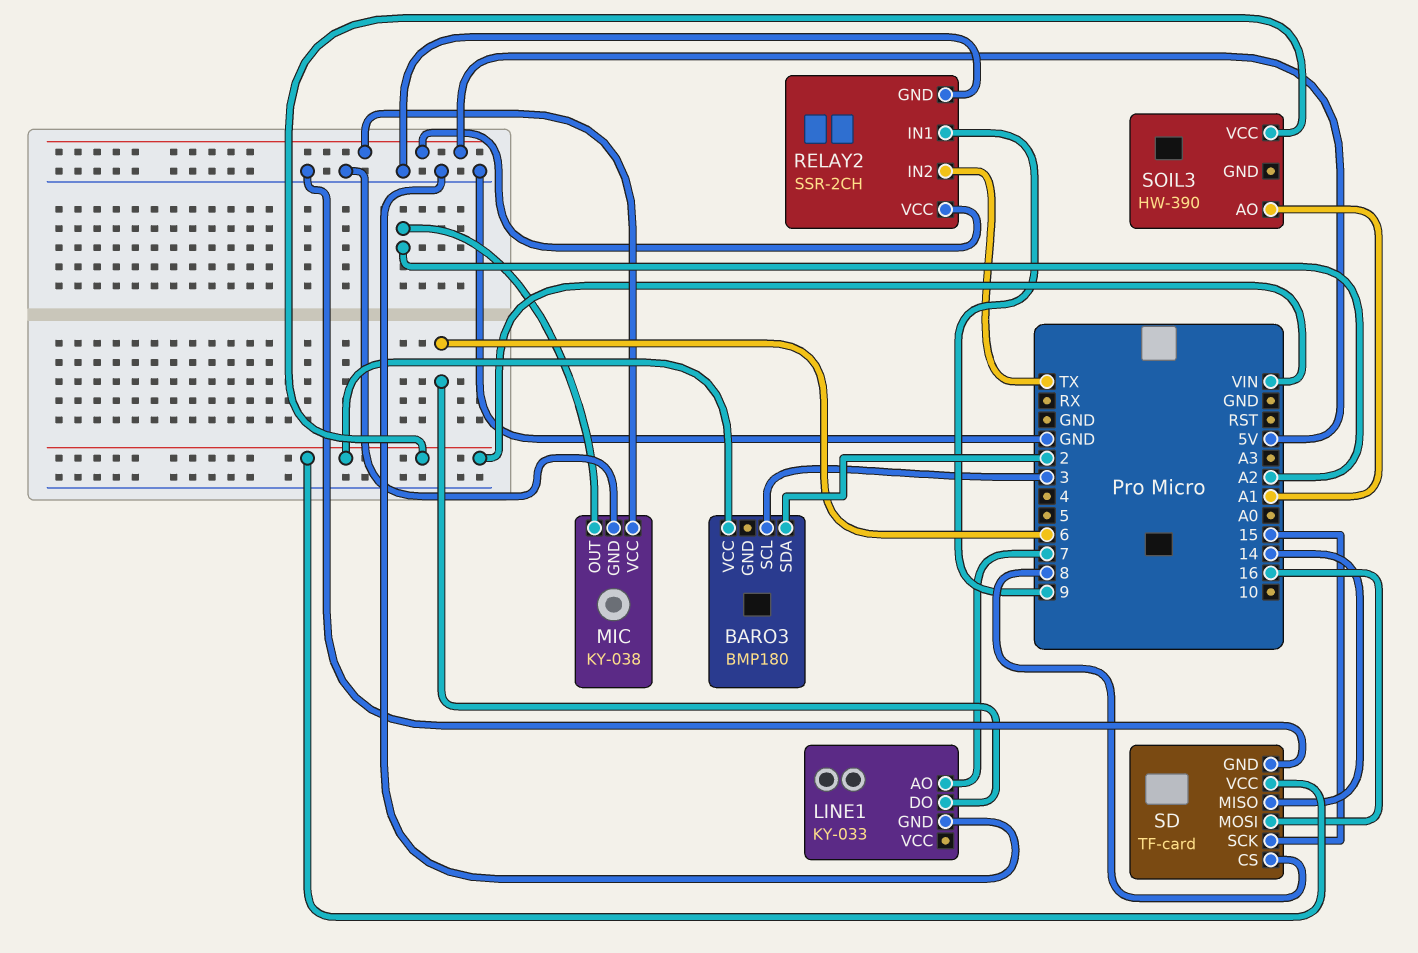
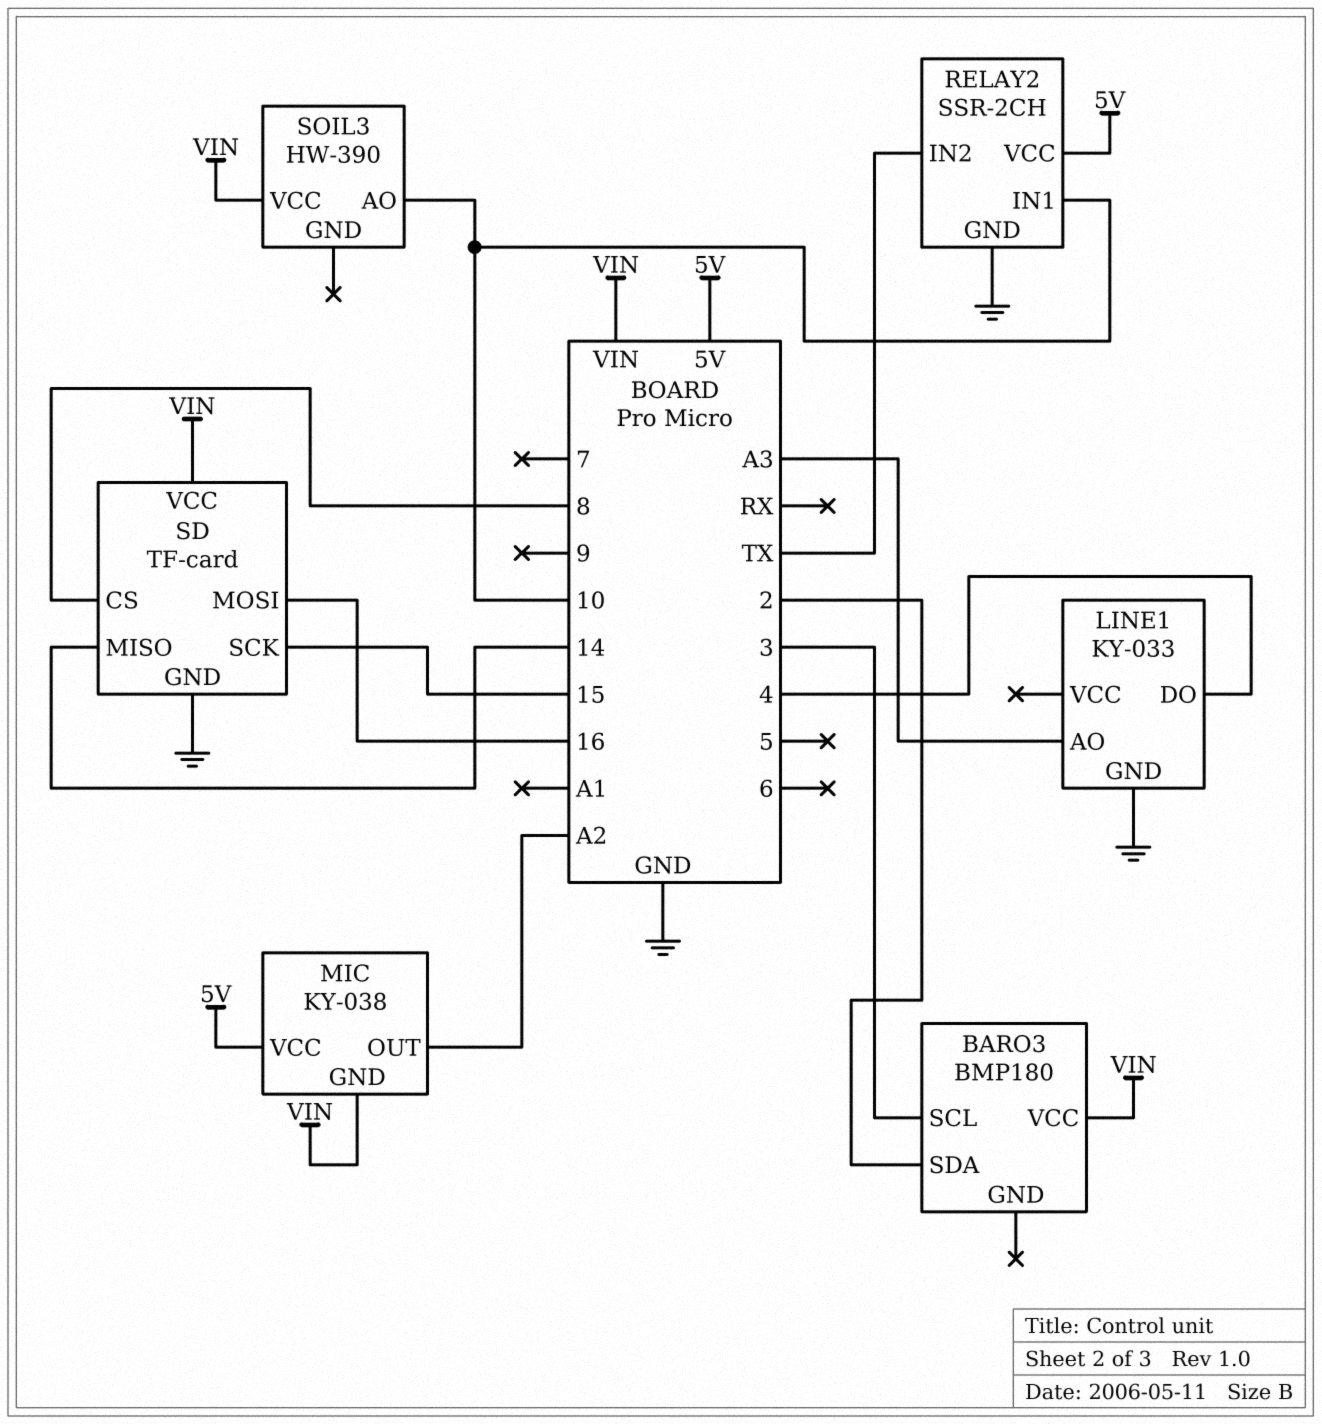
LINE1 pin AO: 7 -> A3
LINE1 pin DO: 6 -> 4
MIC pin GND: GND -> VIN
RELAY2 pin IN1: 9 -> 10
SOIL3 pin AO: A1 -> 10

